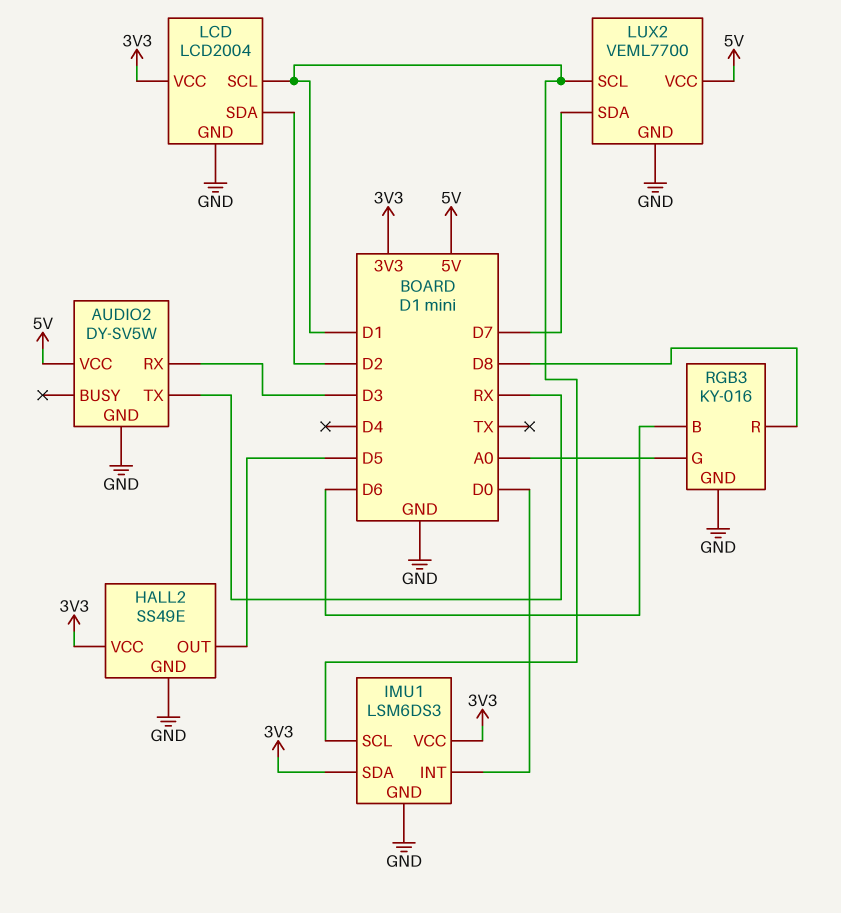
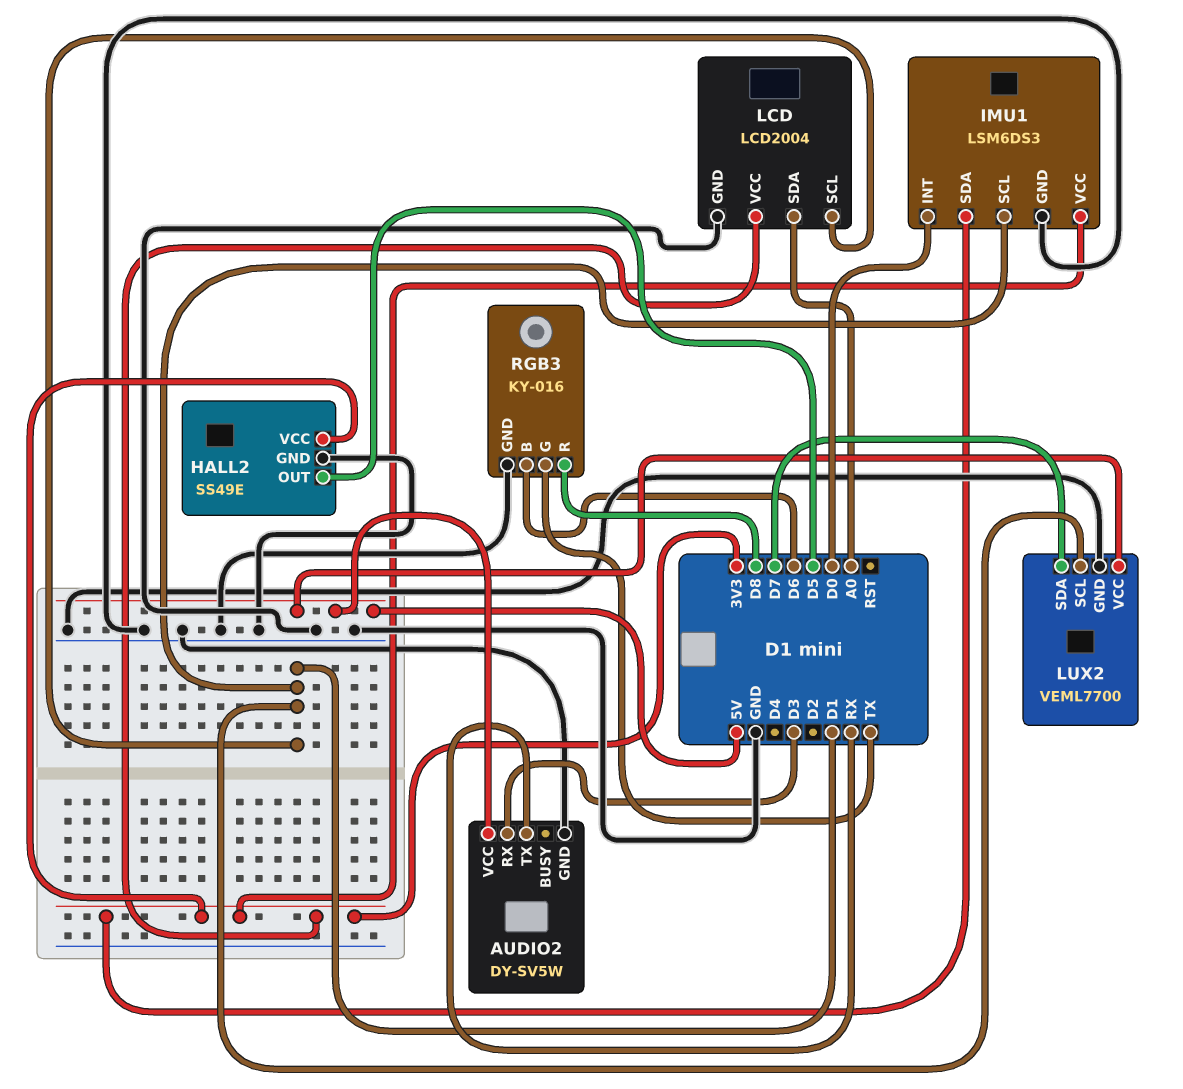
LCD pin SDA: D2 -> A0
RGB3 pin G: A0 -> TX

